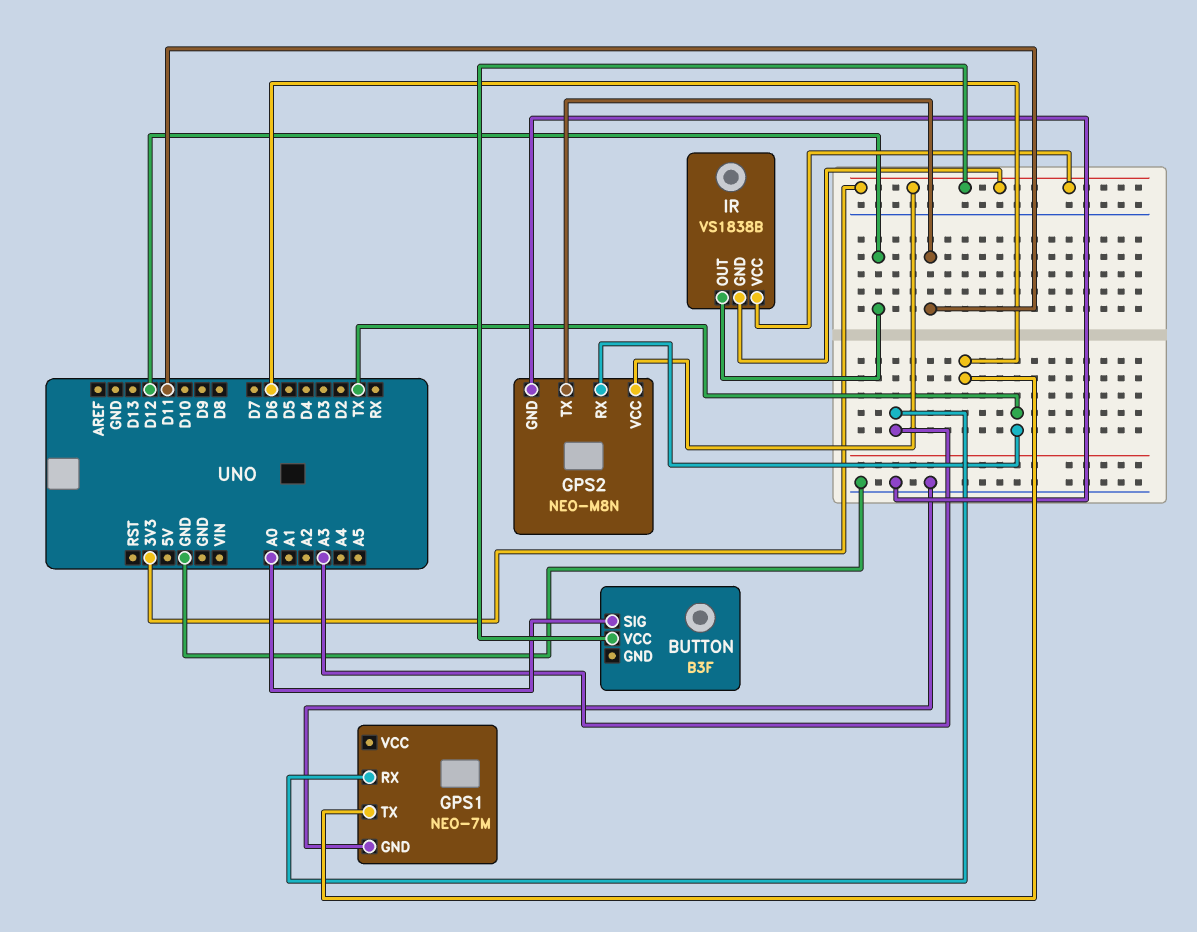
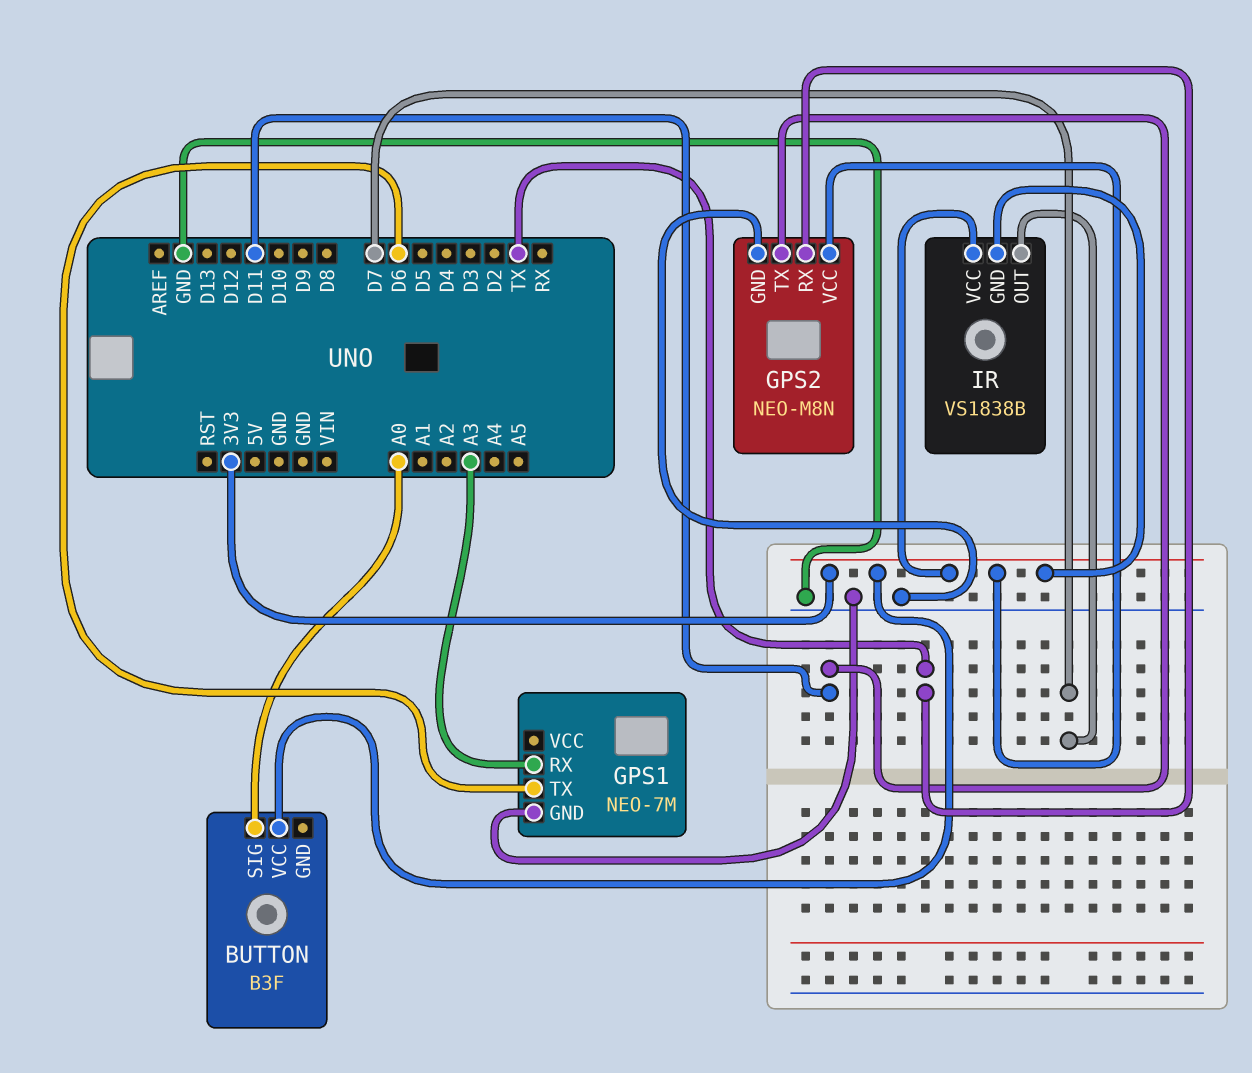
IR pin OUT: D12 -> D7

